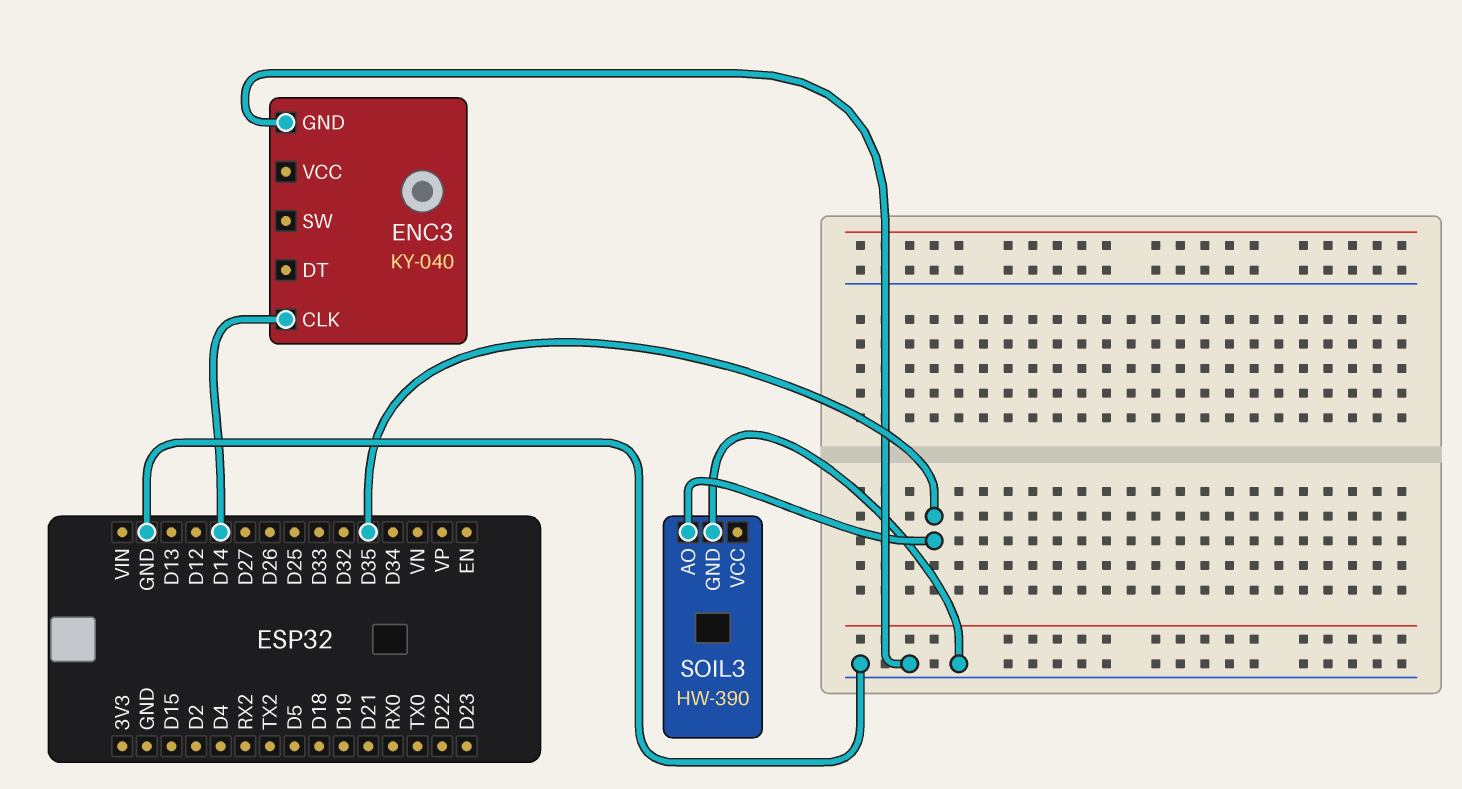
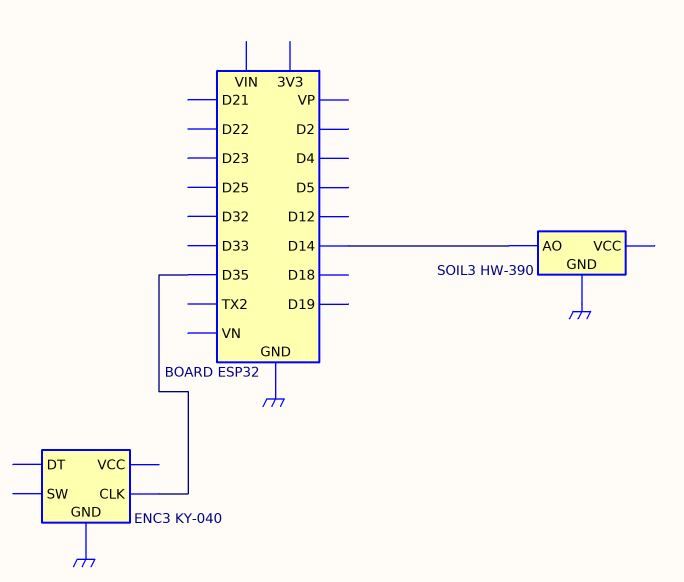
ENC3 pin CLK: D14 -> D35
SOIL3 pin AO: D35 -> D14

